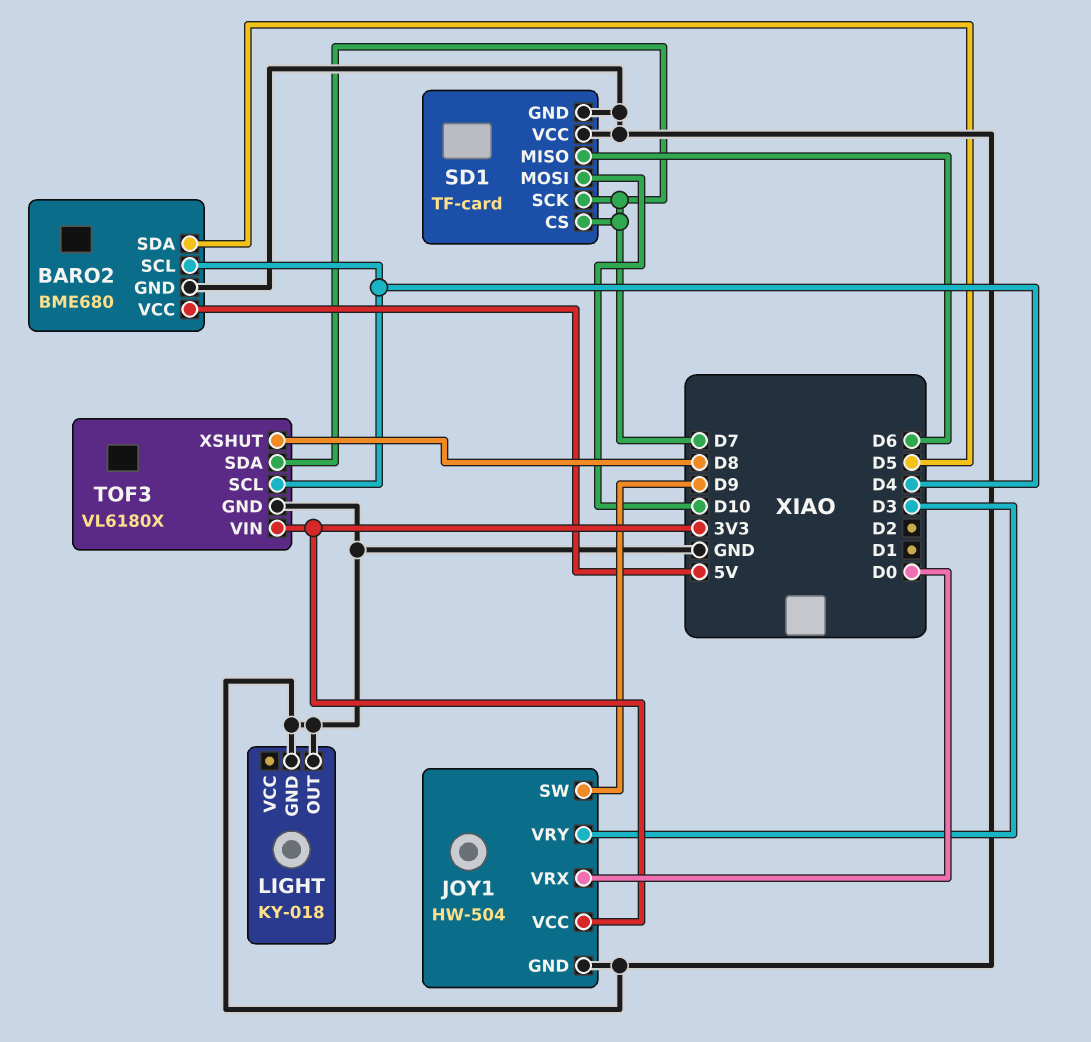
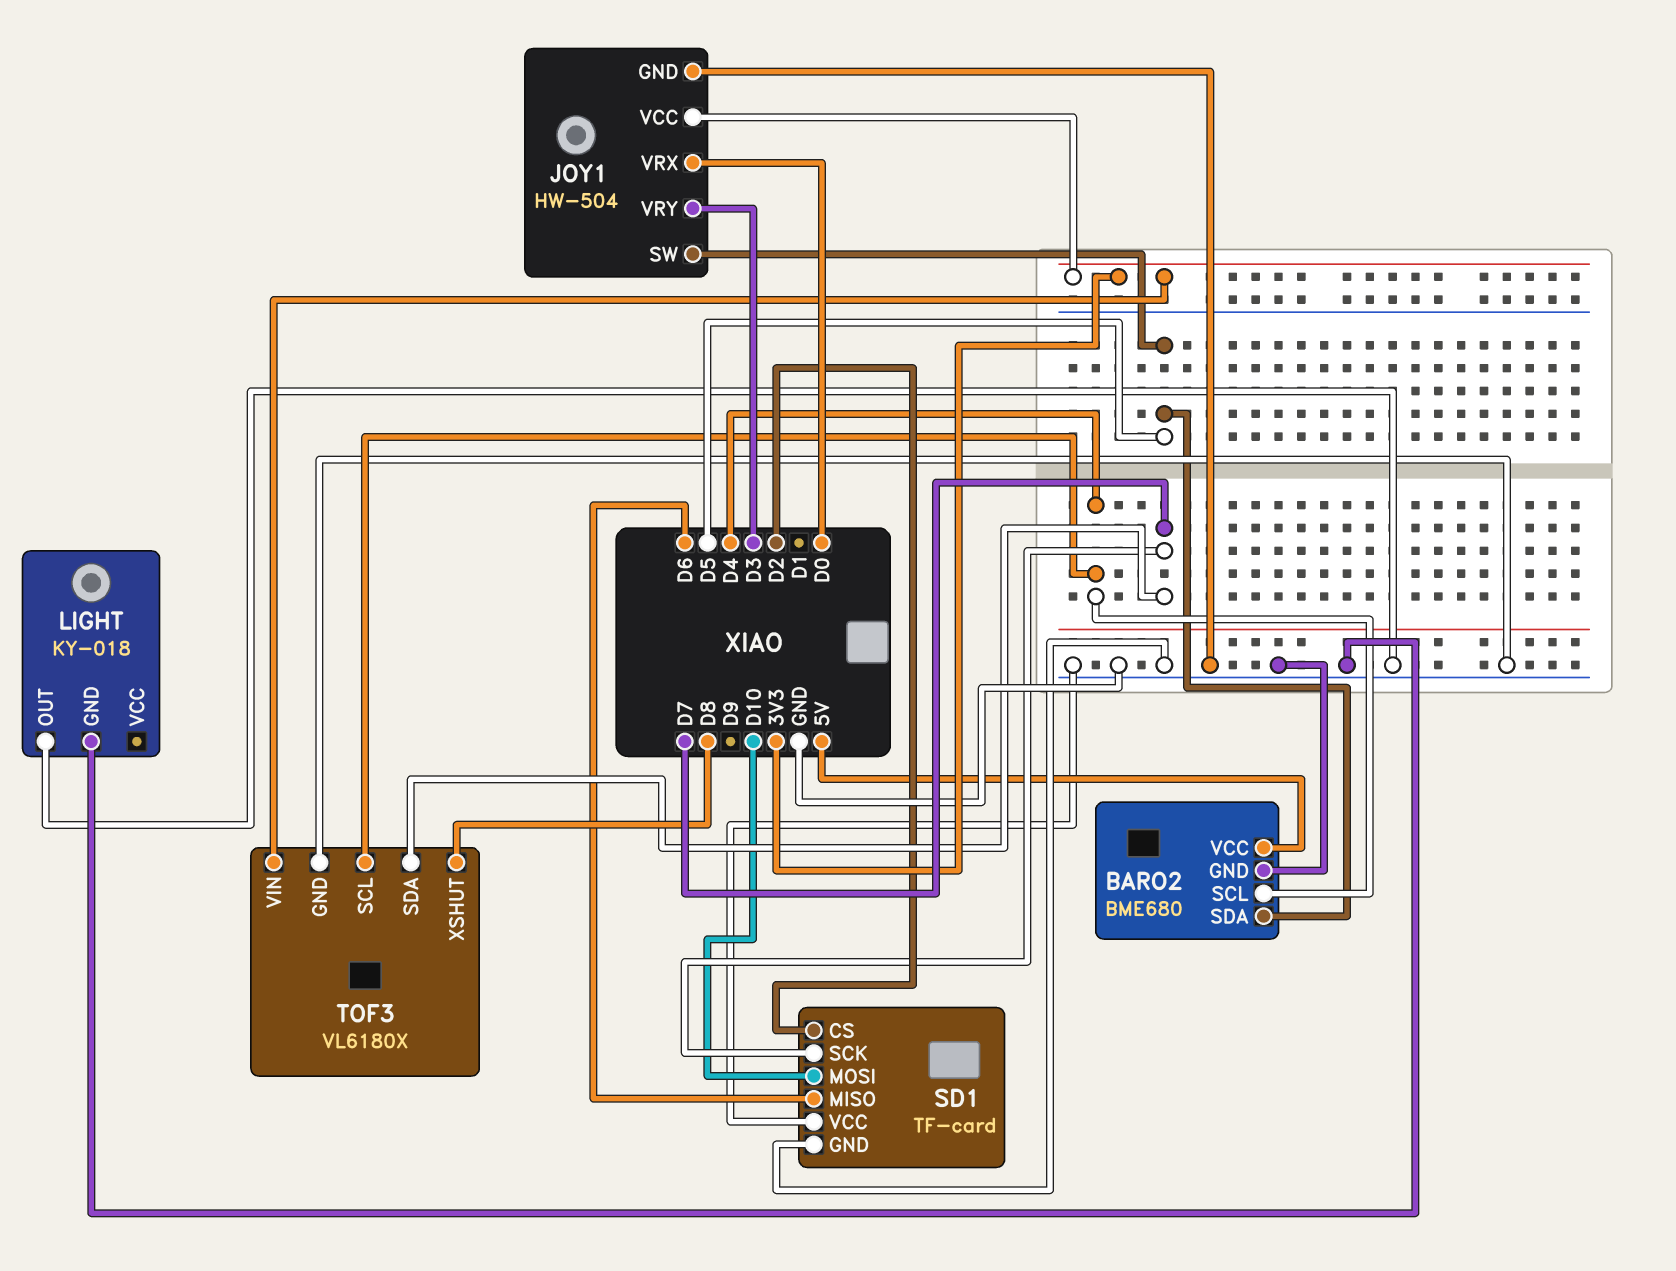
JOY1 pin SW: D9 -> D5
SD1 pin CS: D7 -> D2

